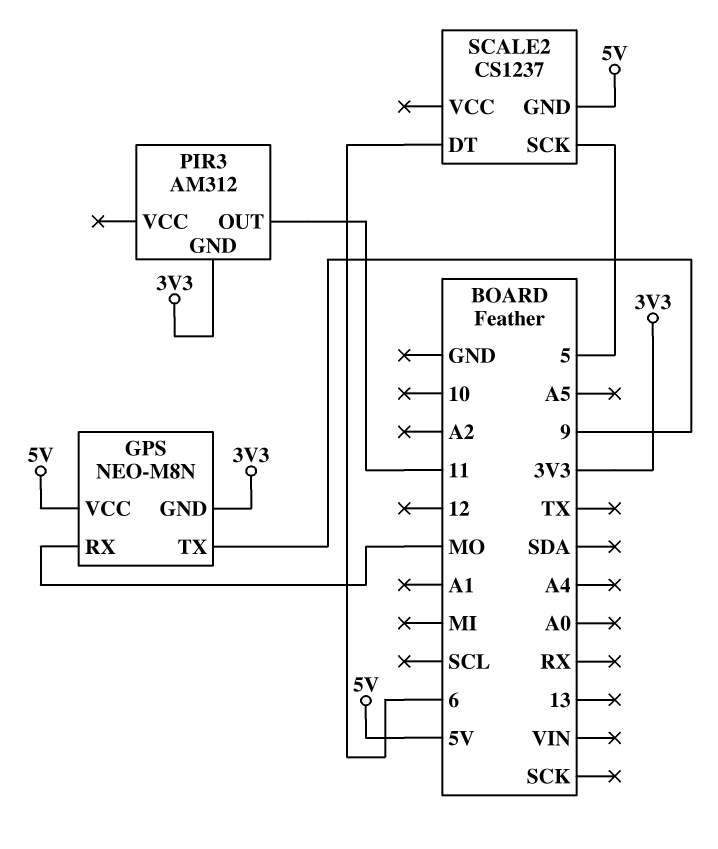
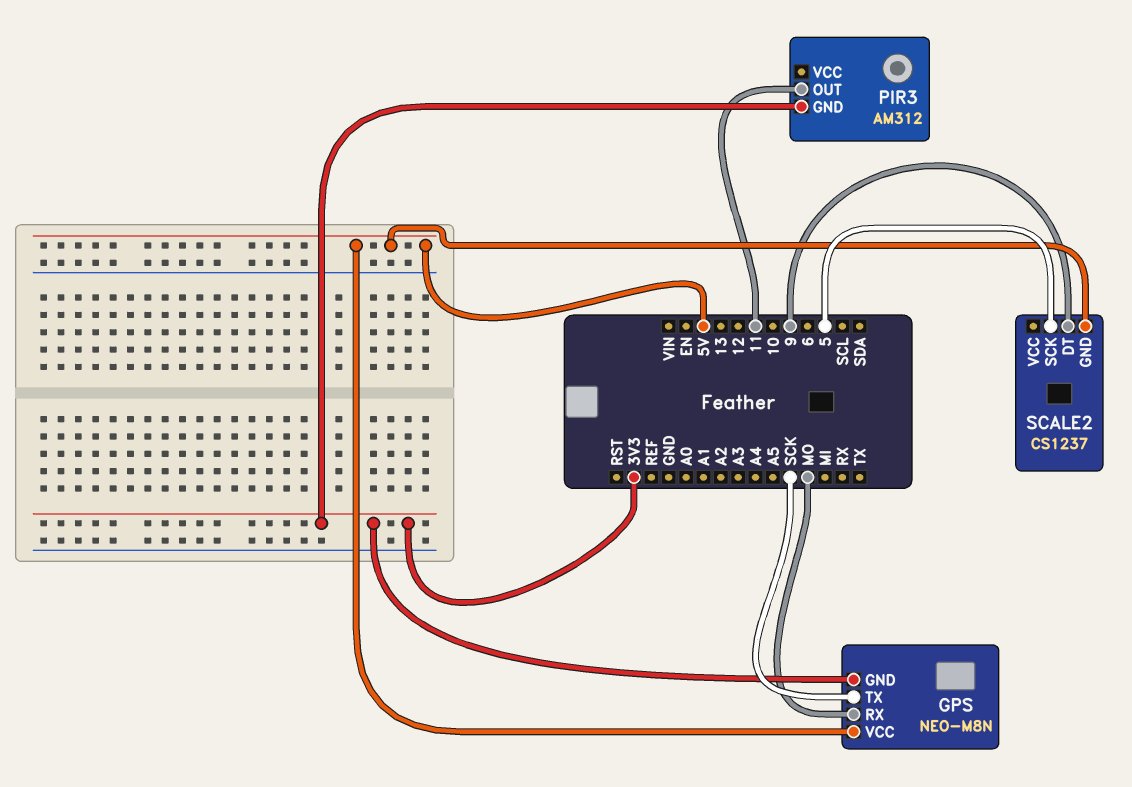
GPS pin TX: 9 -> SCK
SCALE2 pin DT: 6 -> 9

